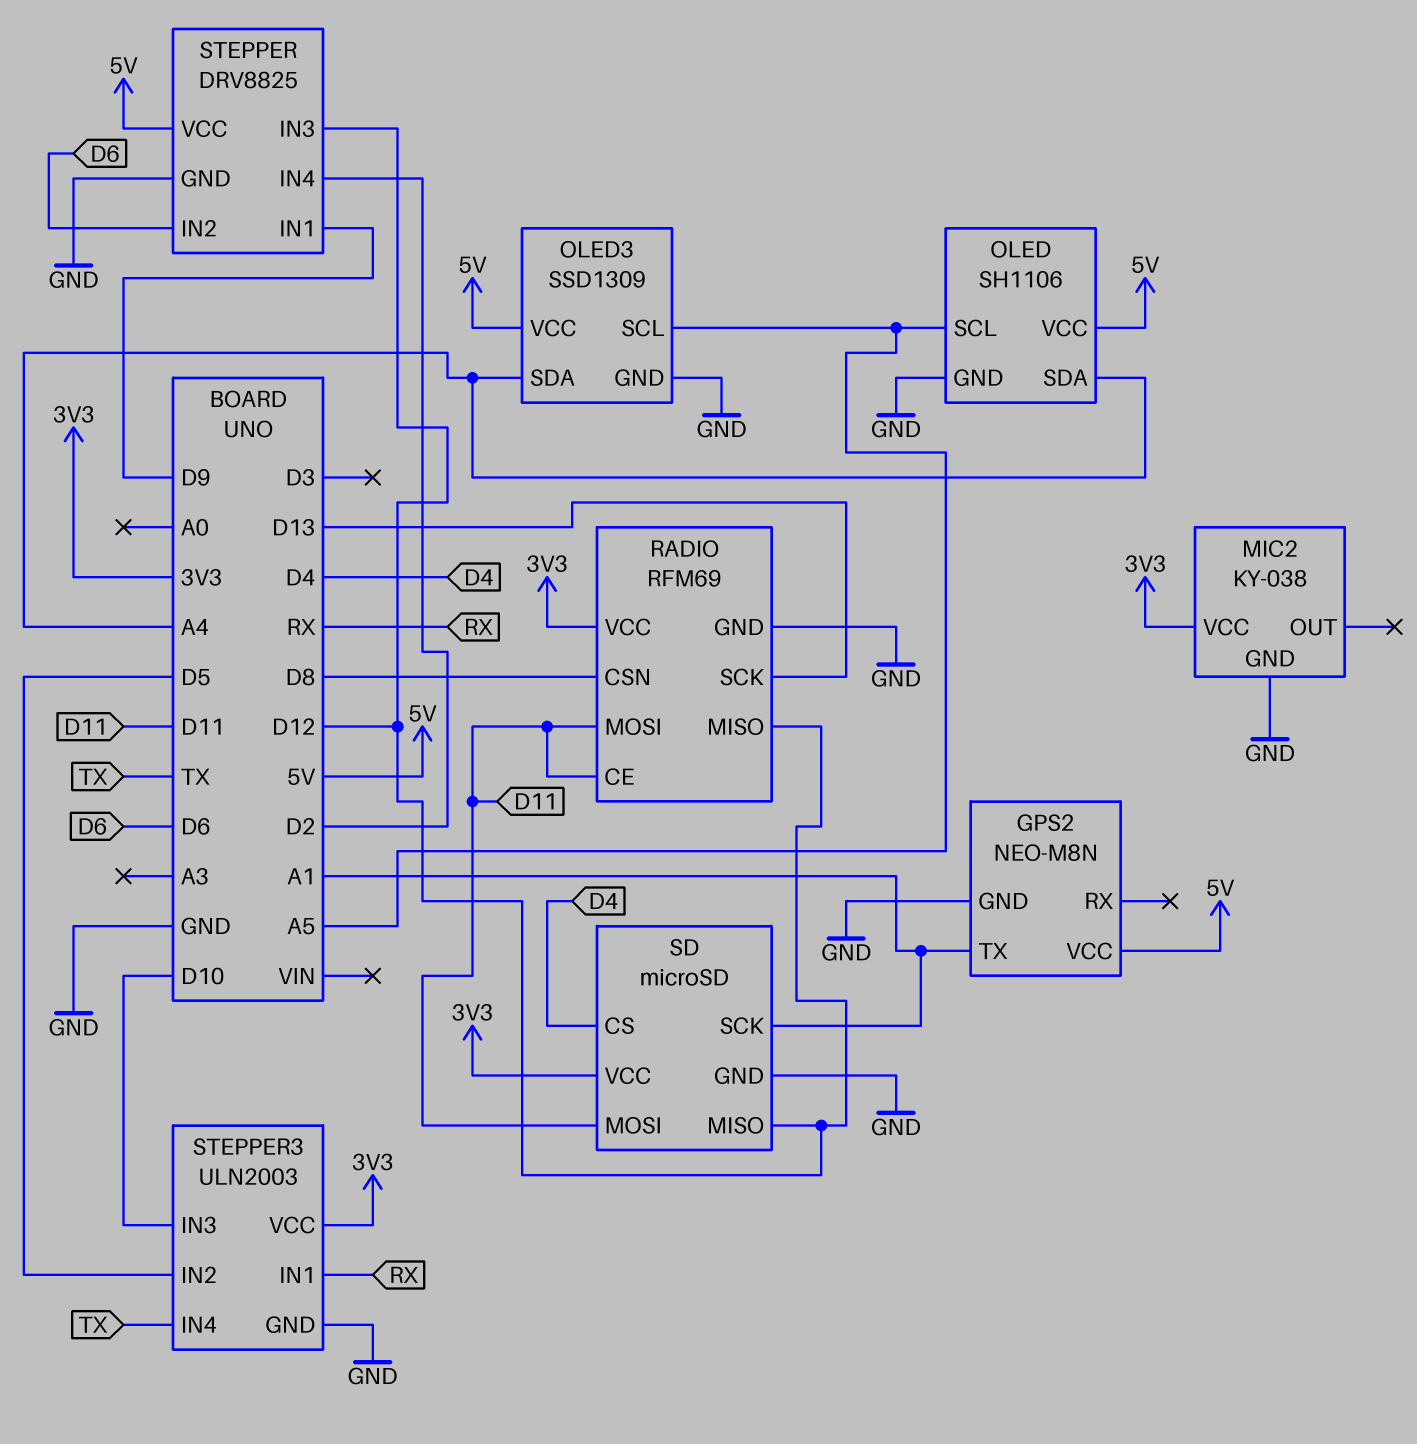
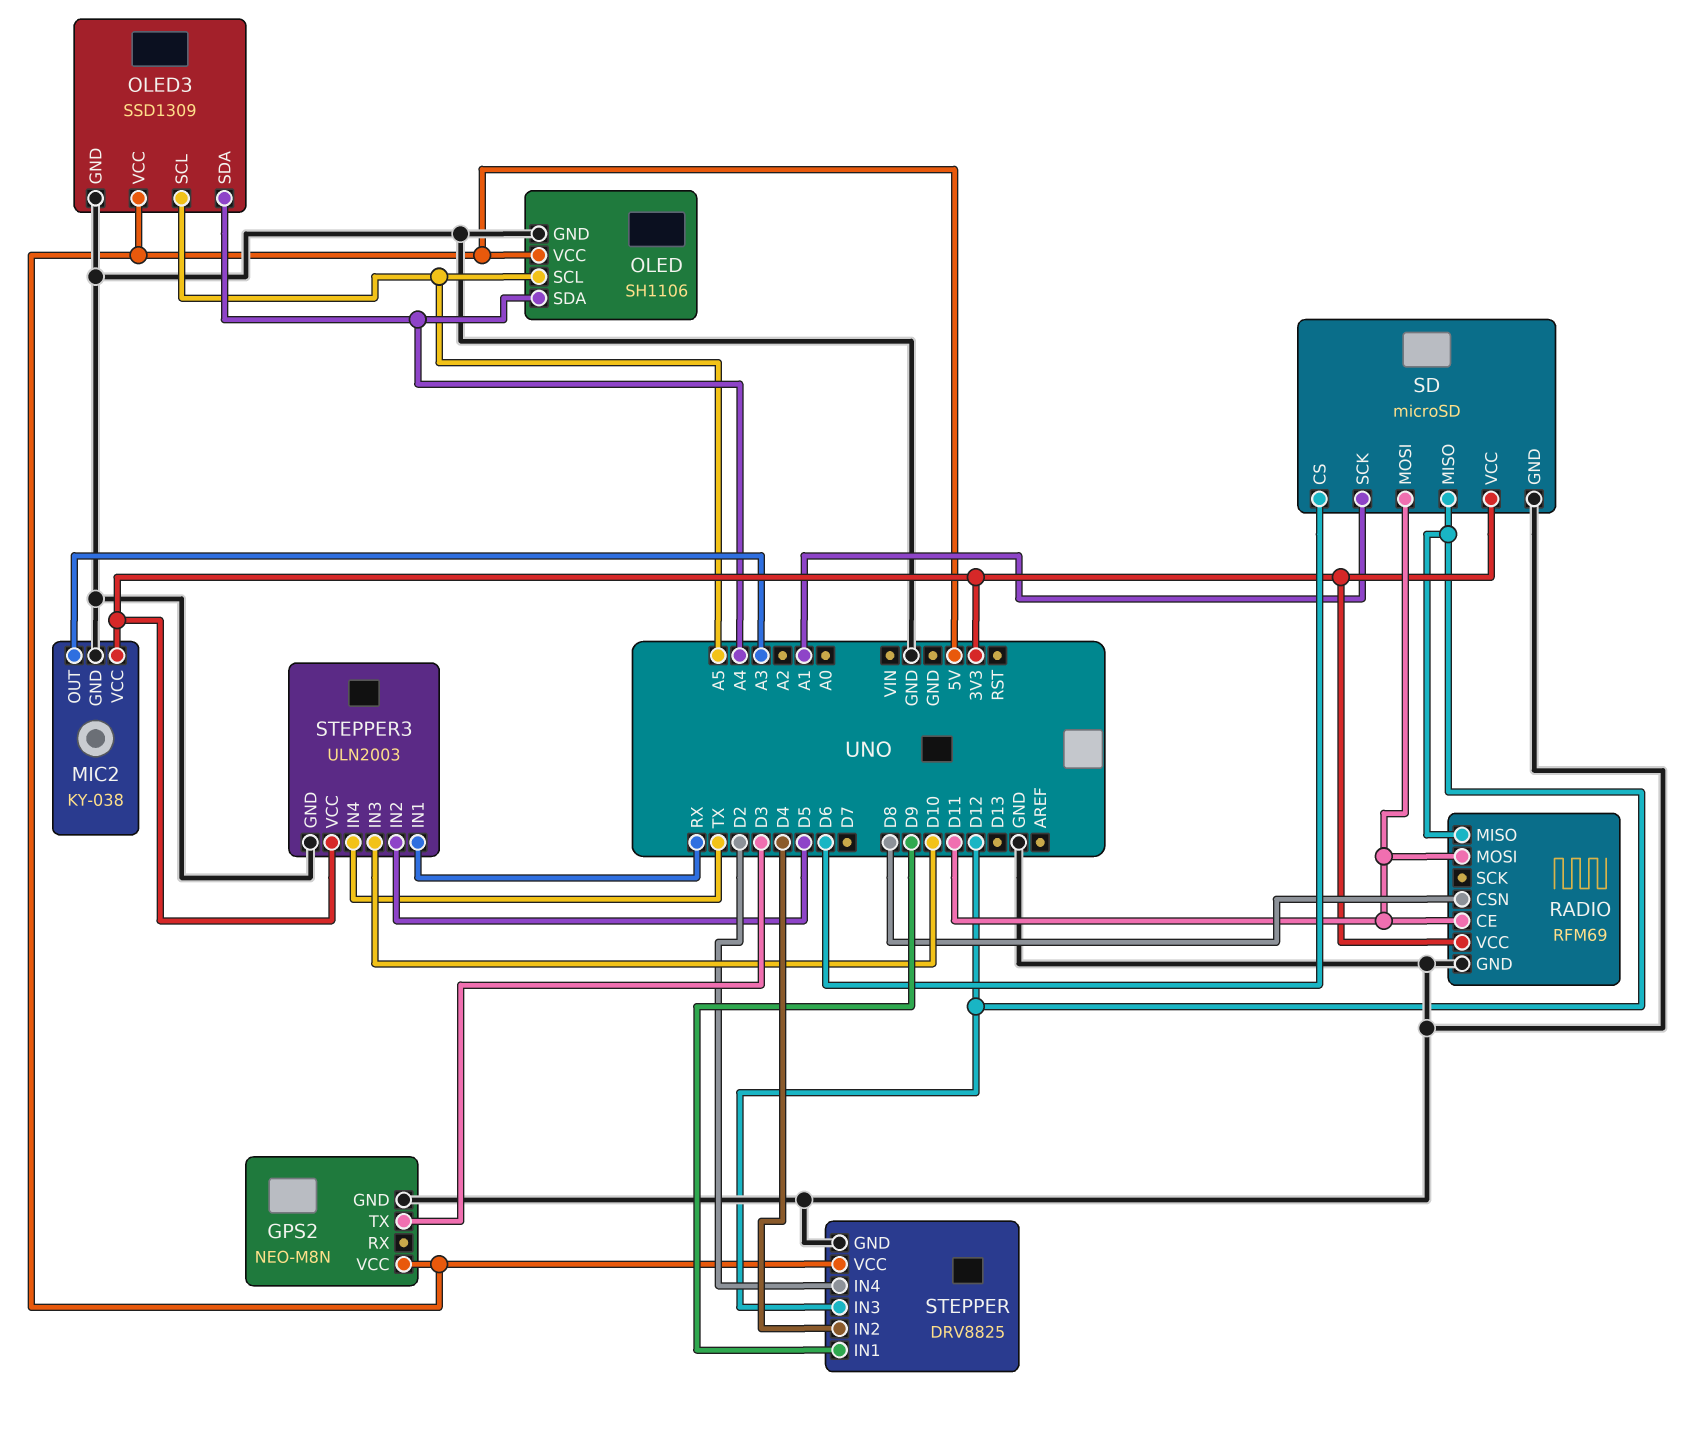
GPS2 pin TX: A1 -> D3
MIC2 pin OUT: none -> A3
RADIO pin SCK: D13 -> none
SD pin CS: D4 -> D6
STEPPER pin IN2: D6 -> D4

